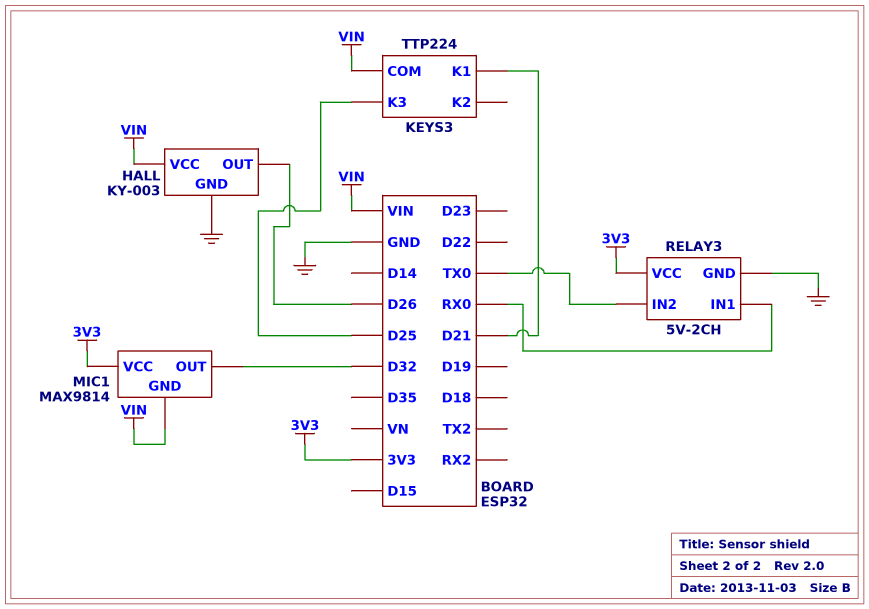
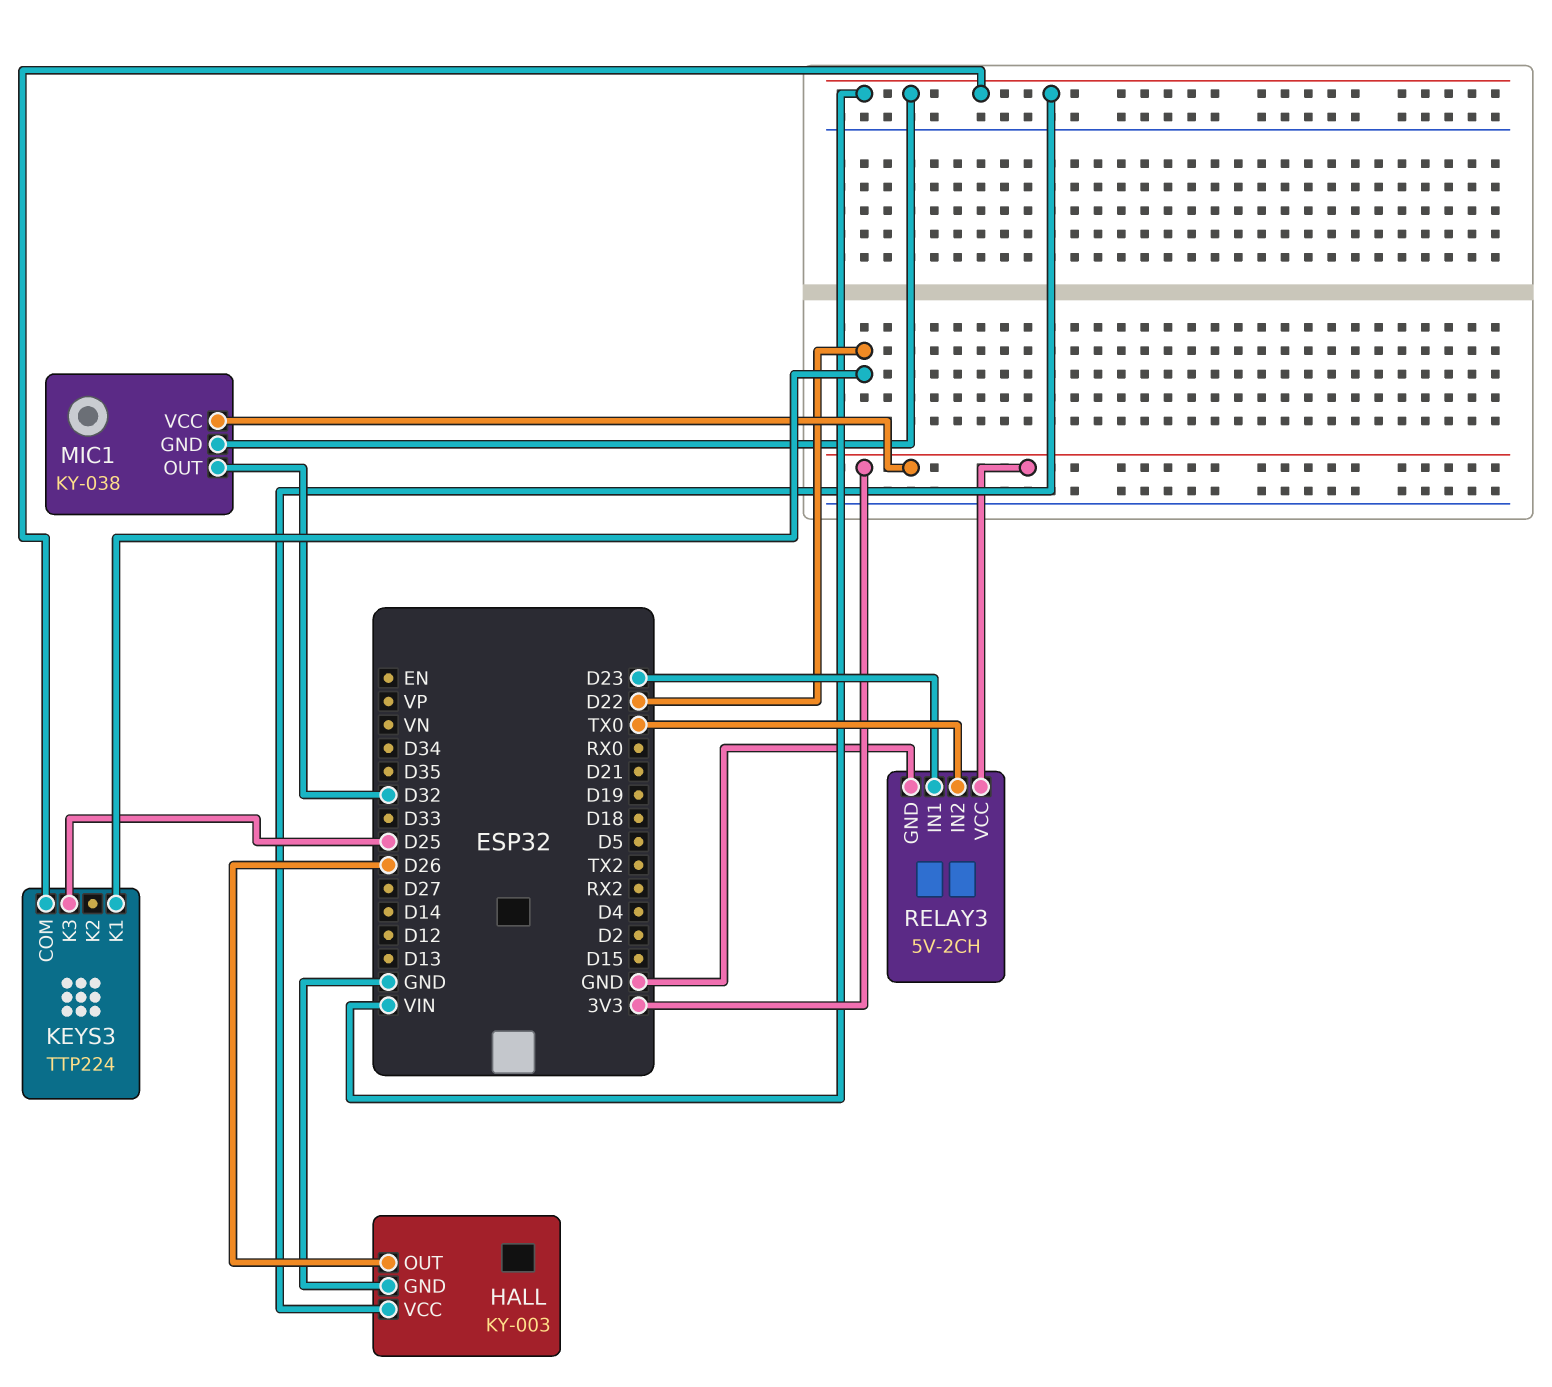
KEYS3 pin K1: D21 -> D22
MIC1: MAX9814 -> KY-038
RELAY3 pin IN1: RX0 -> D23

